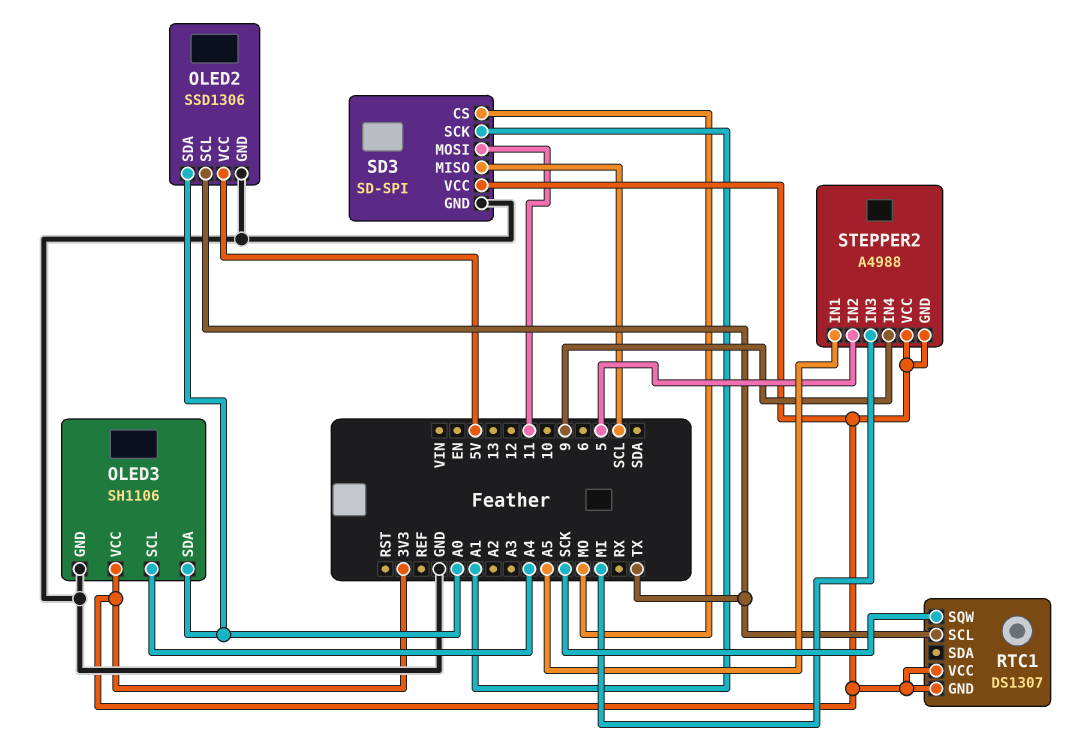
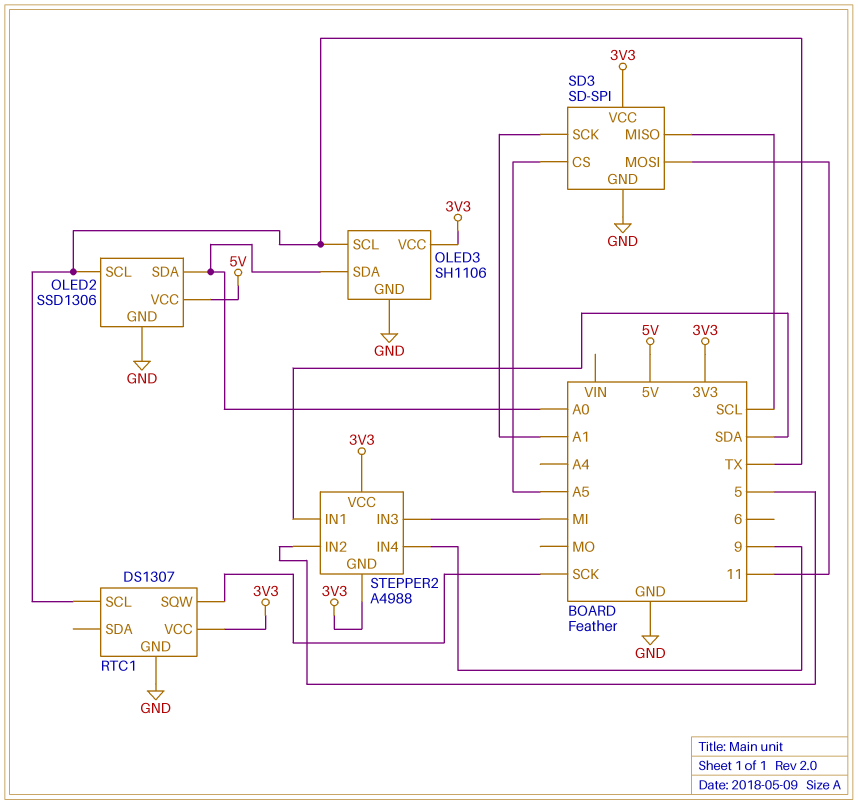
OLED3 pin SCL: A4 -> TX
RTC1 pin GND: 3V3 -> GND
SD3 pin CS: MO -> A5
STEPPER2 pin IN1: A5 -> SDA

